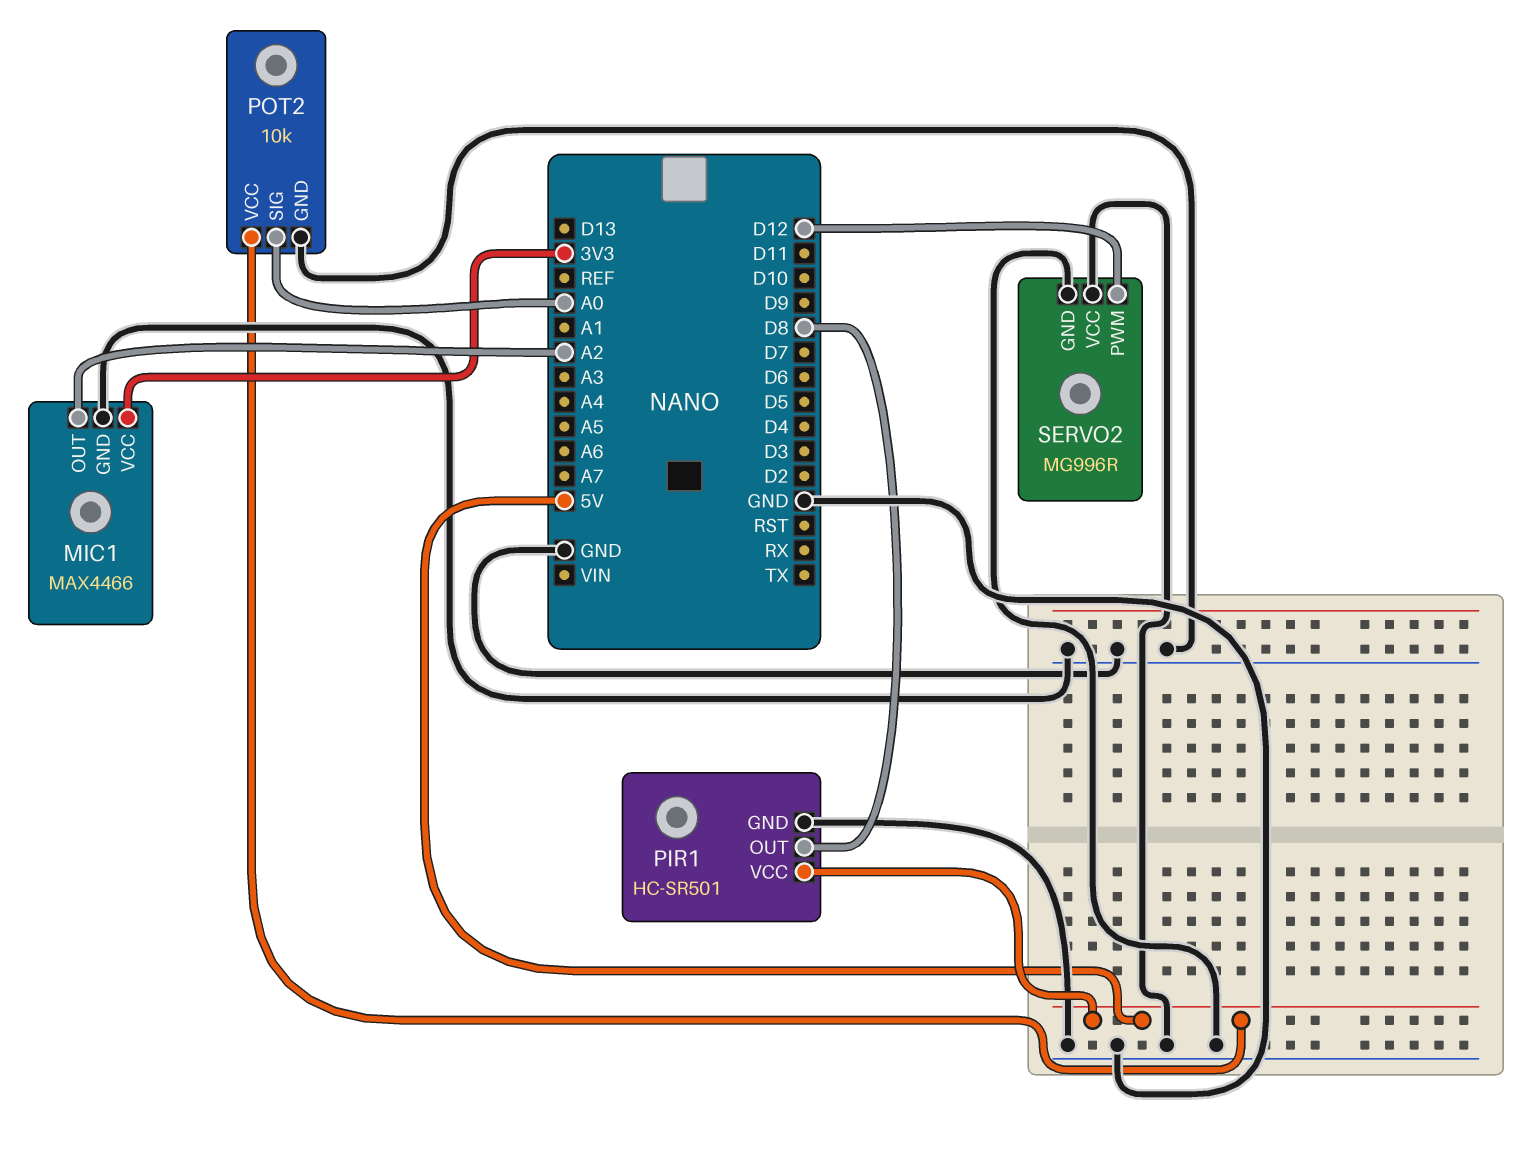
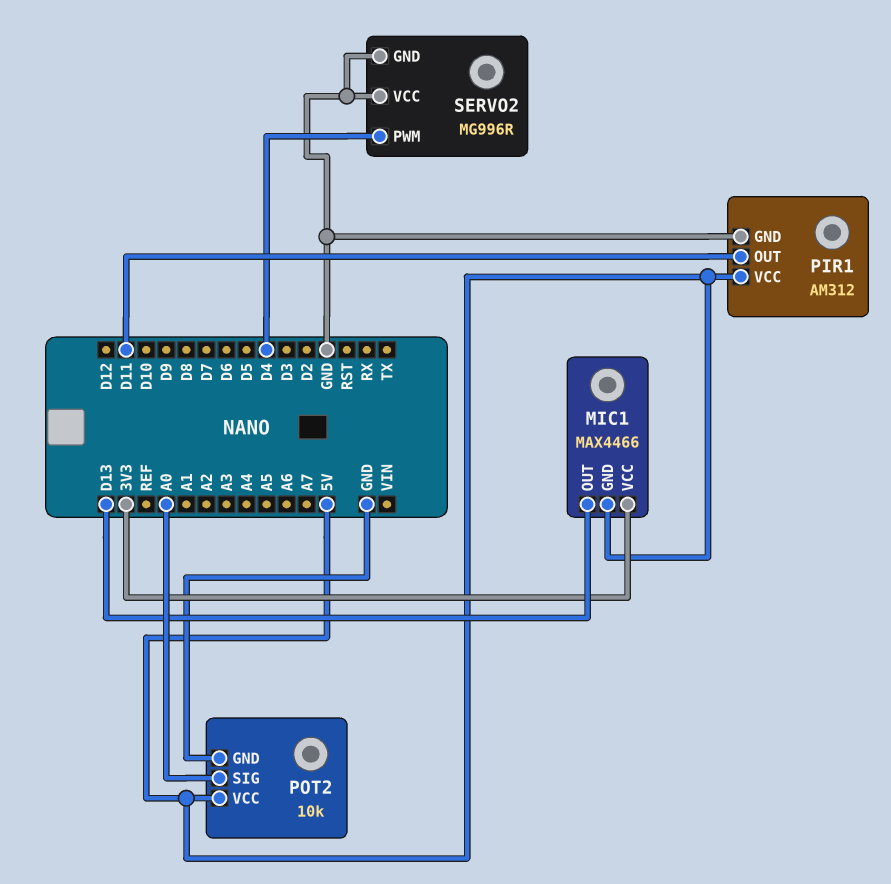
MIC1 pin GND: GND -> 5V
MIC1 pin OUT: A2 -> D13
PIR1: HC-SR501 -> AM312
PIR1 pin OUT: D8 -> D11
SERVO2 pin PWM: D12 -> D4

